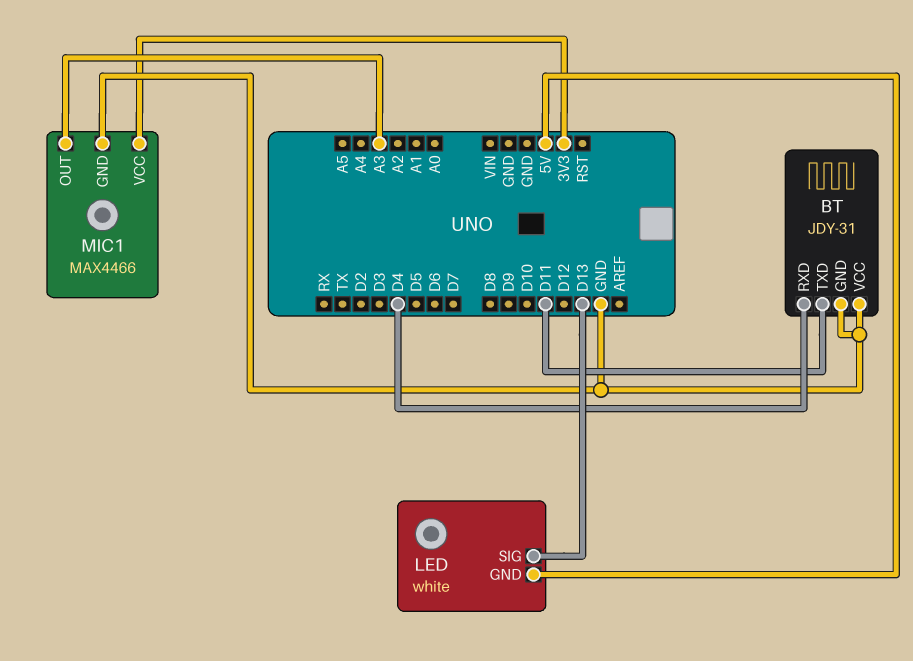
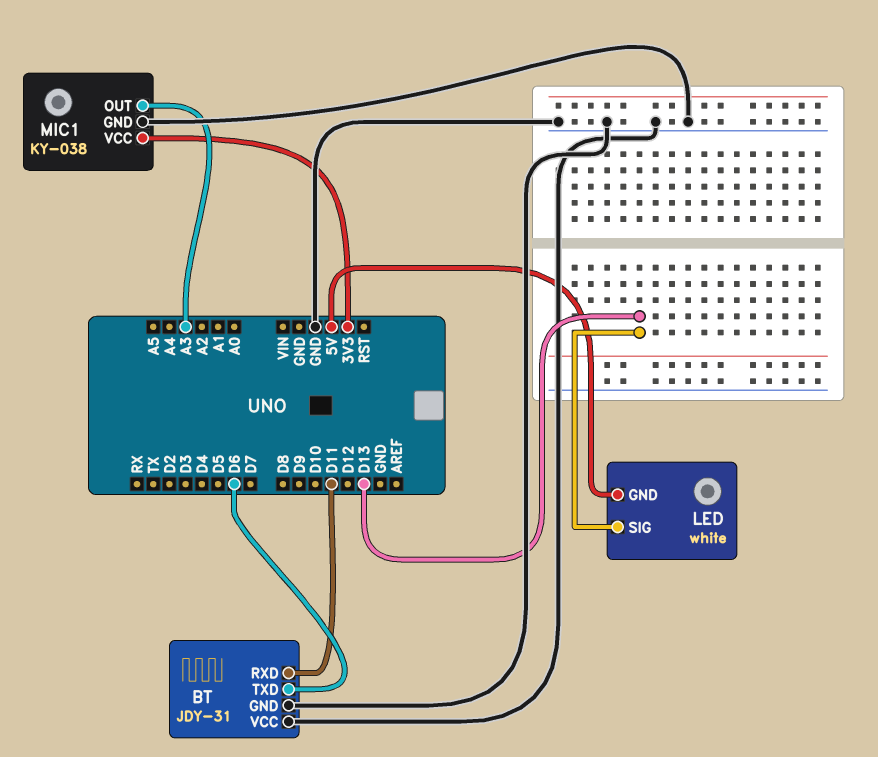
BT pin RXD: D4 -> D11
BT pin TXD: D11 -> D6
MIC1: MAX4466 -> KY-038

